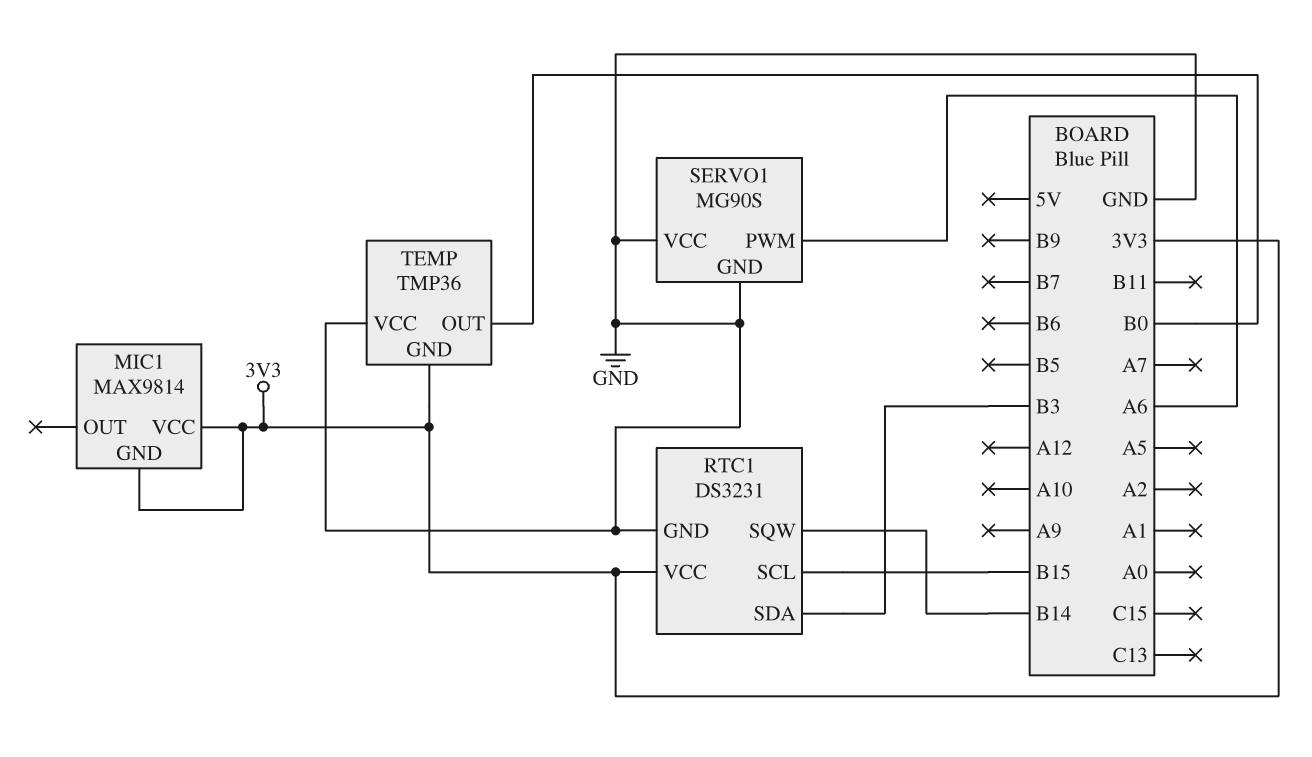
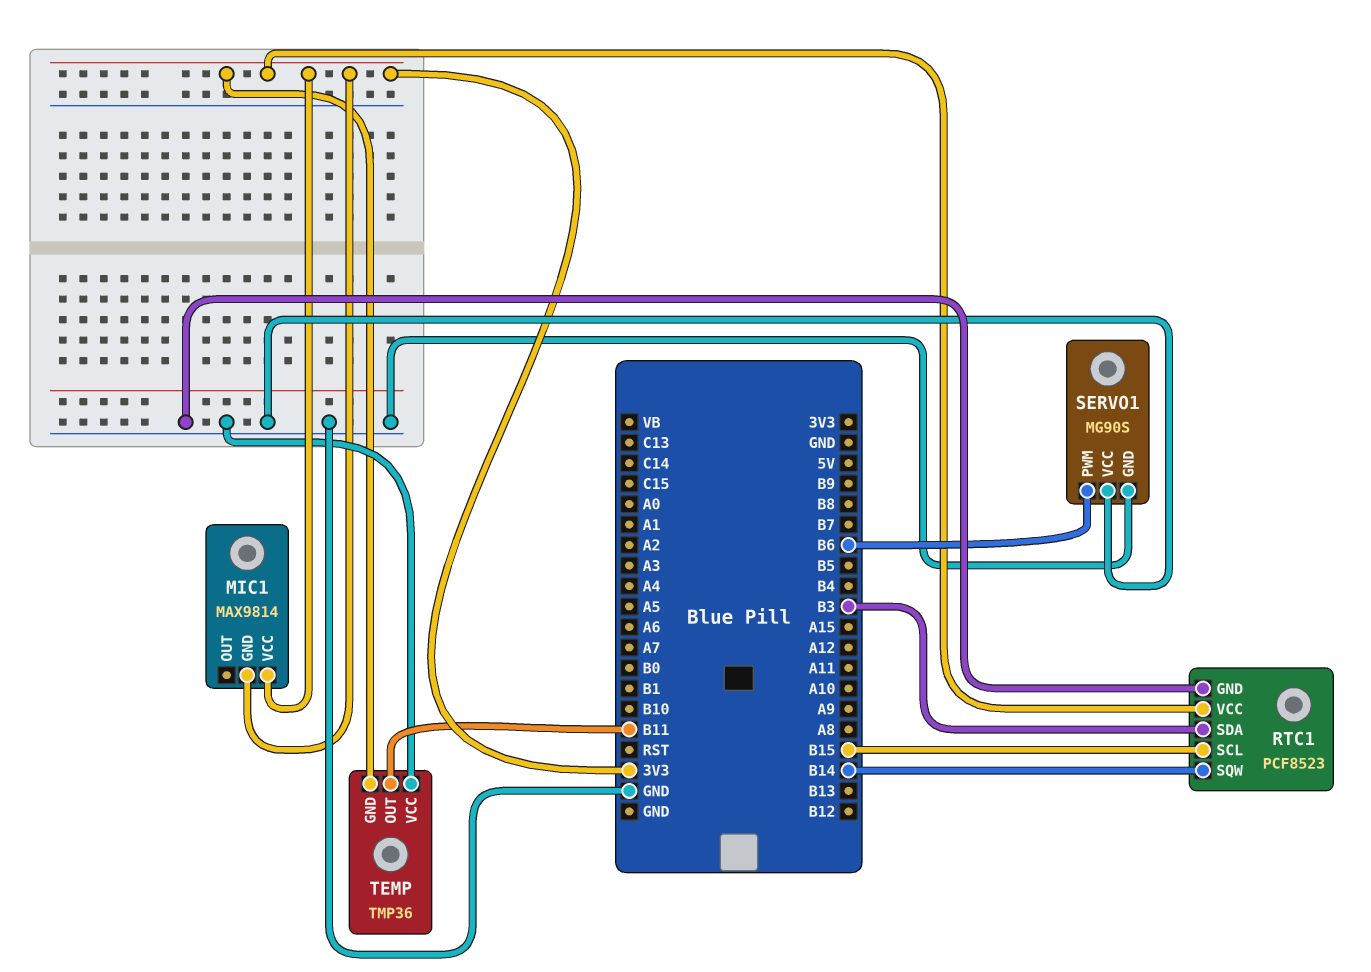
RTC1: DS3231 -> PCF8523
SERVO1 pin PWM: A6 -> B6
TEMP pin OUT: B0 -> B11

